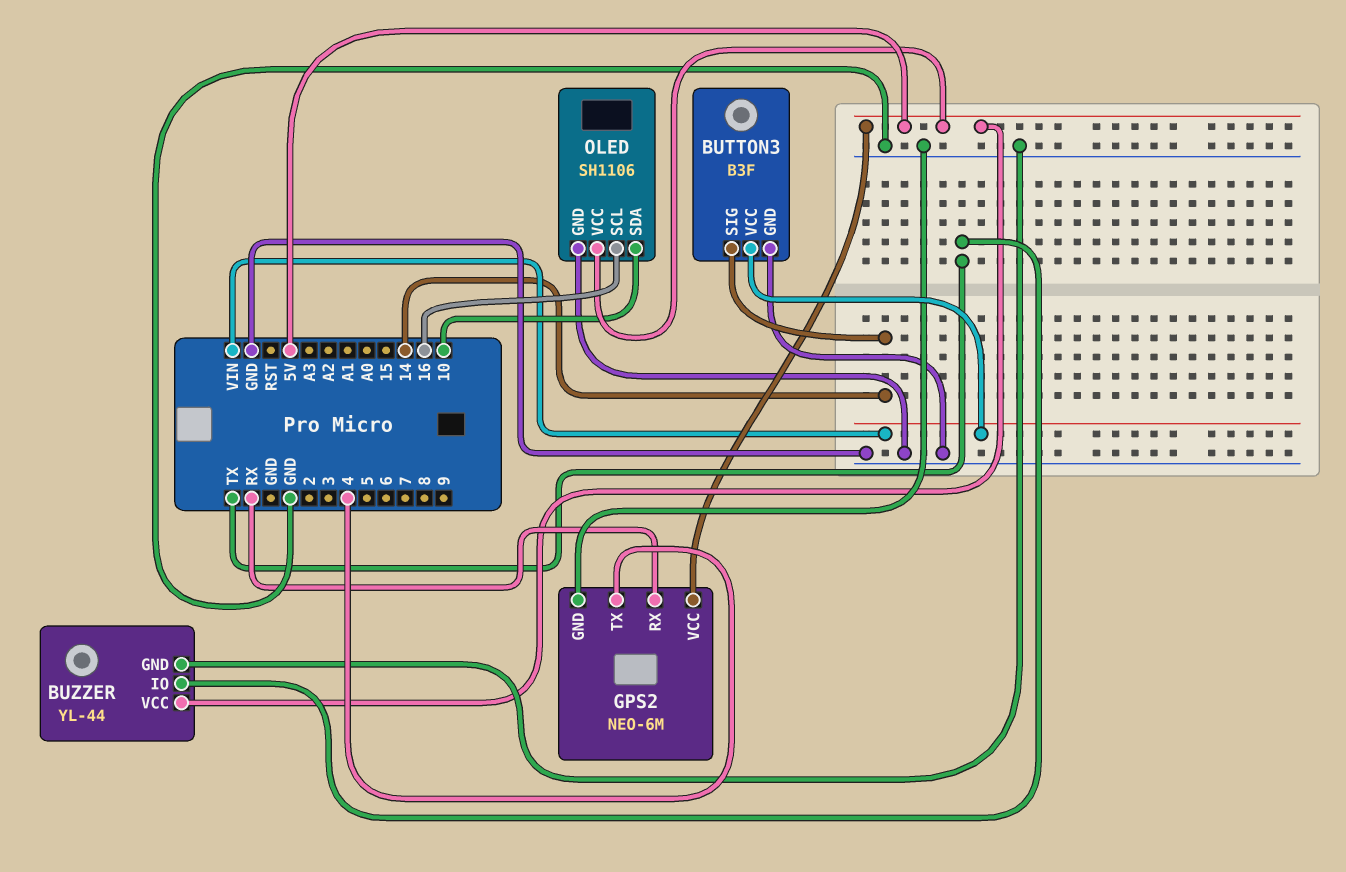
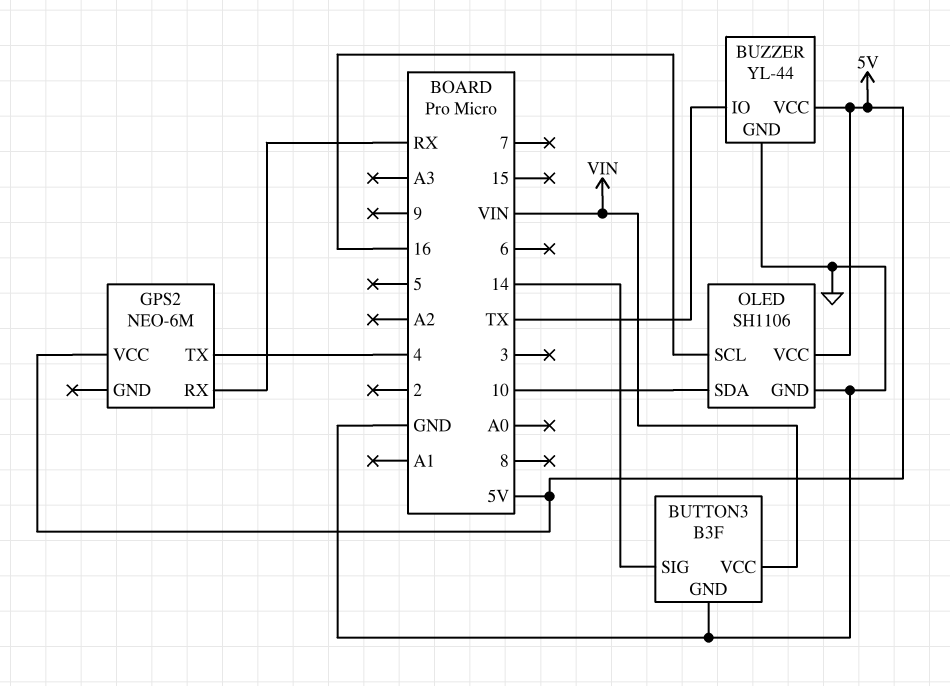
GPS2 pin GND: GND -> none

